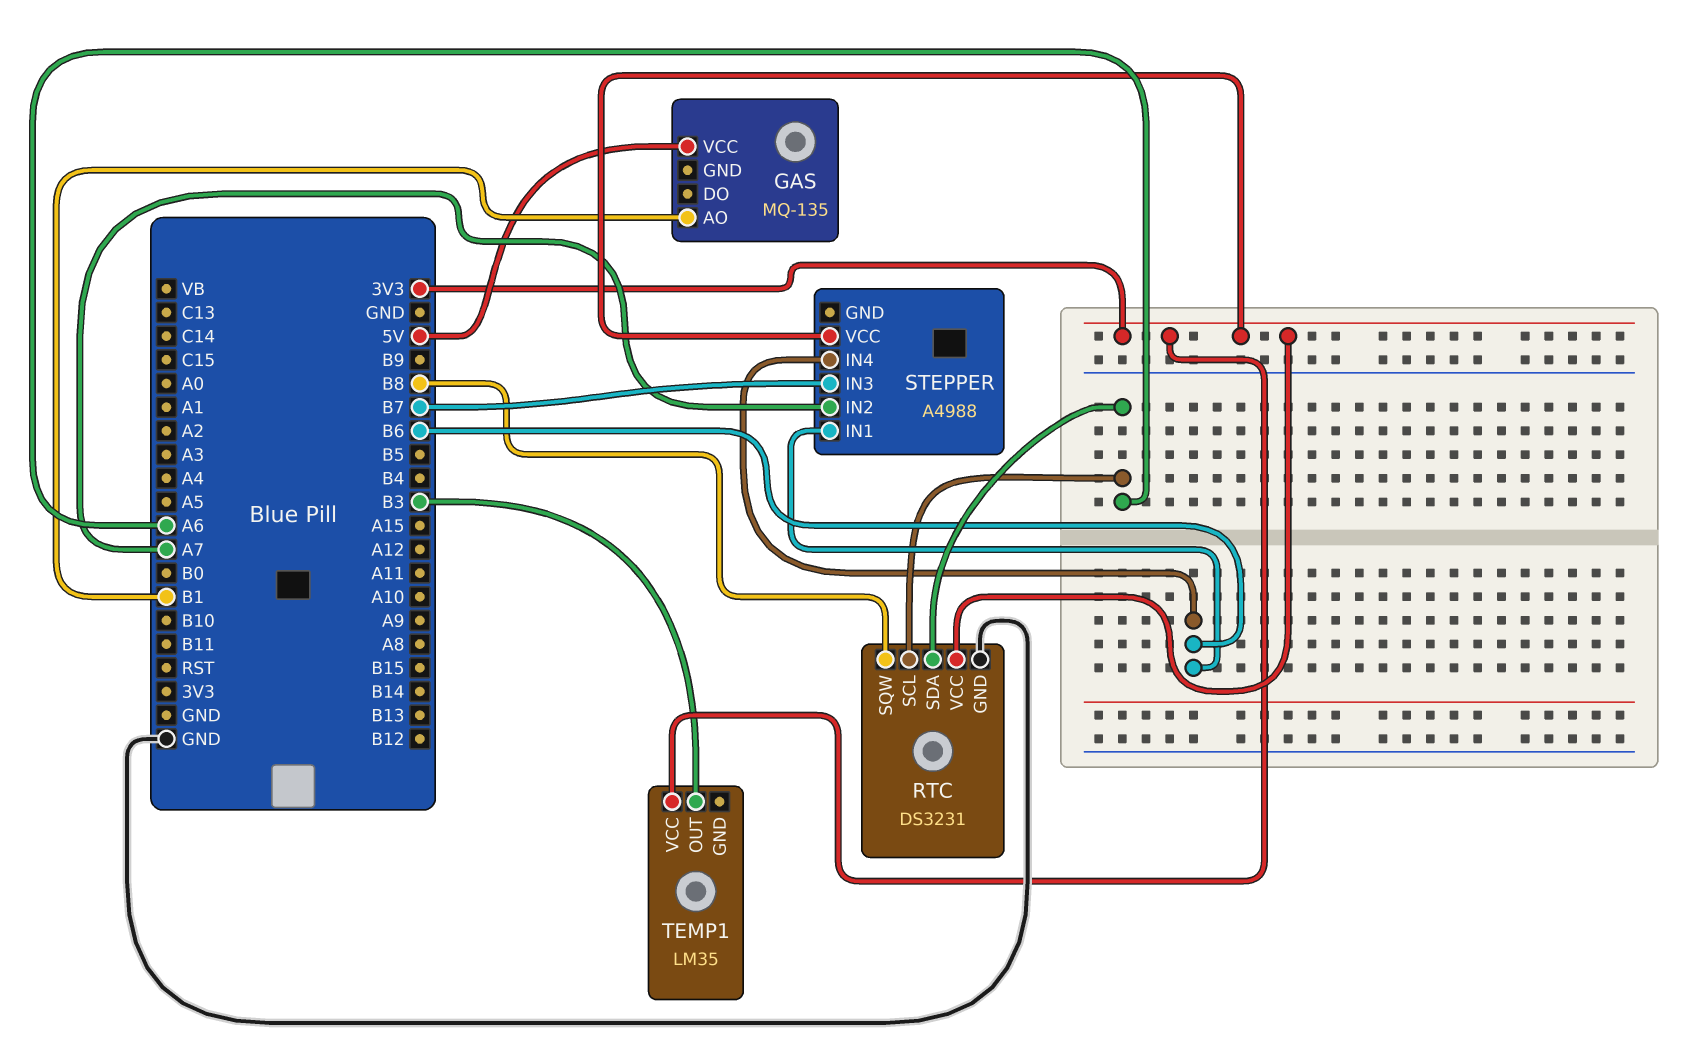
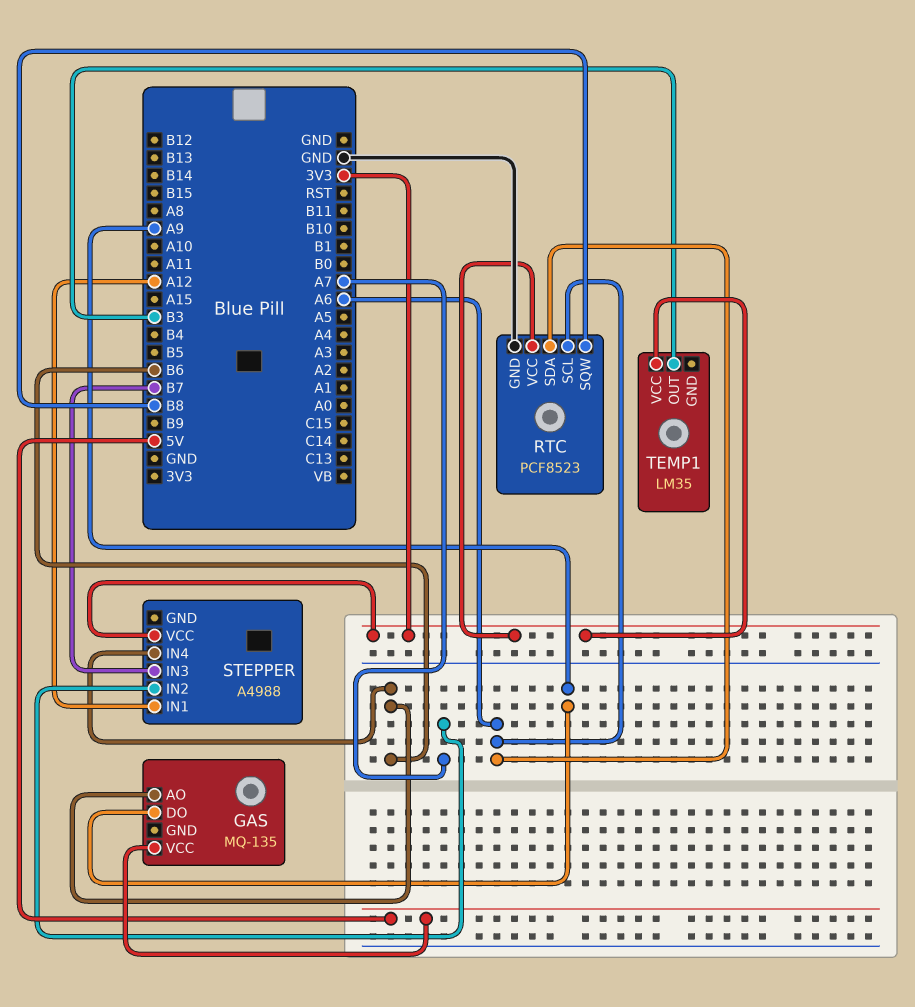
GAS pin AO: B1 -> B6
GAS pin DO: none -> A9
RTC: DS3231 -> PCF8523
STEPPER pin IN1: B6 -> A12

